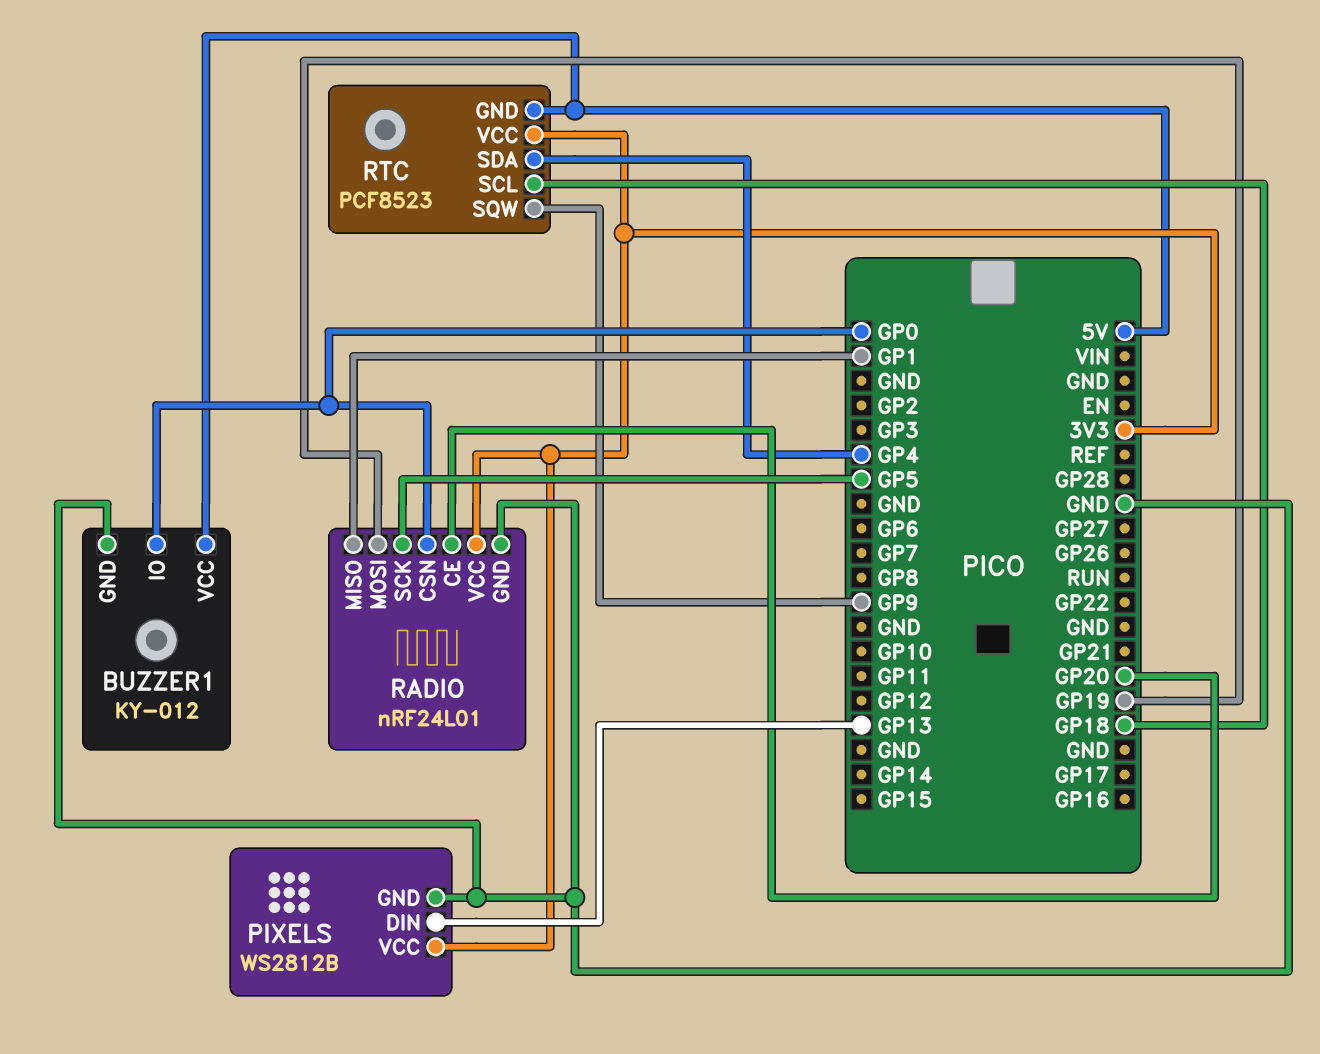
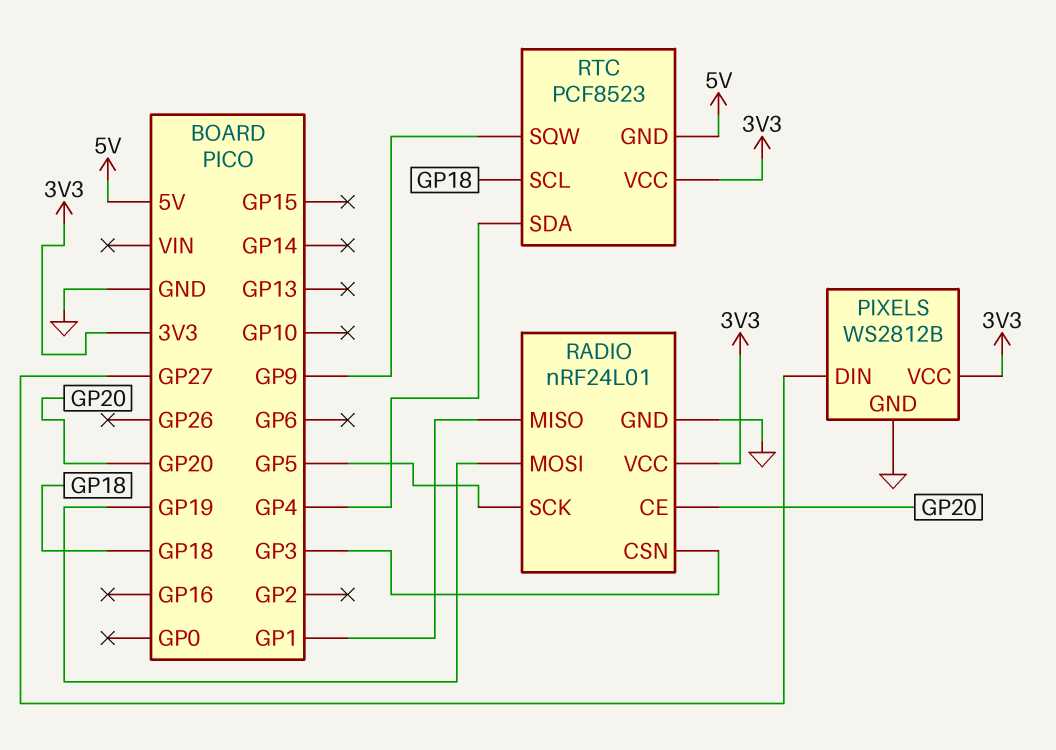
BUZZER1: KY-012 -> none
BUZZER1 pin GND: GND -> none
BUZZER1 pin IO: GP0 -> none
BUZZER1 pin VCC: 5V -> none
PIXELS pin DIN: GP13 -> GP27
RADIO pin CSN: GP0 -> GP3

